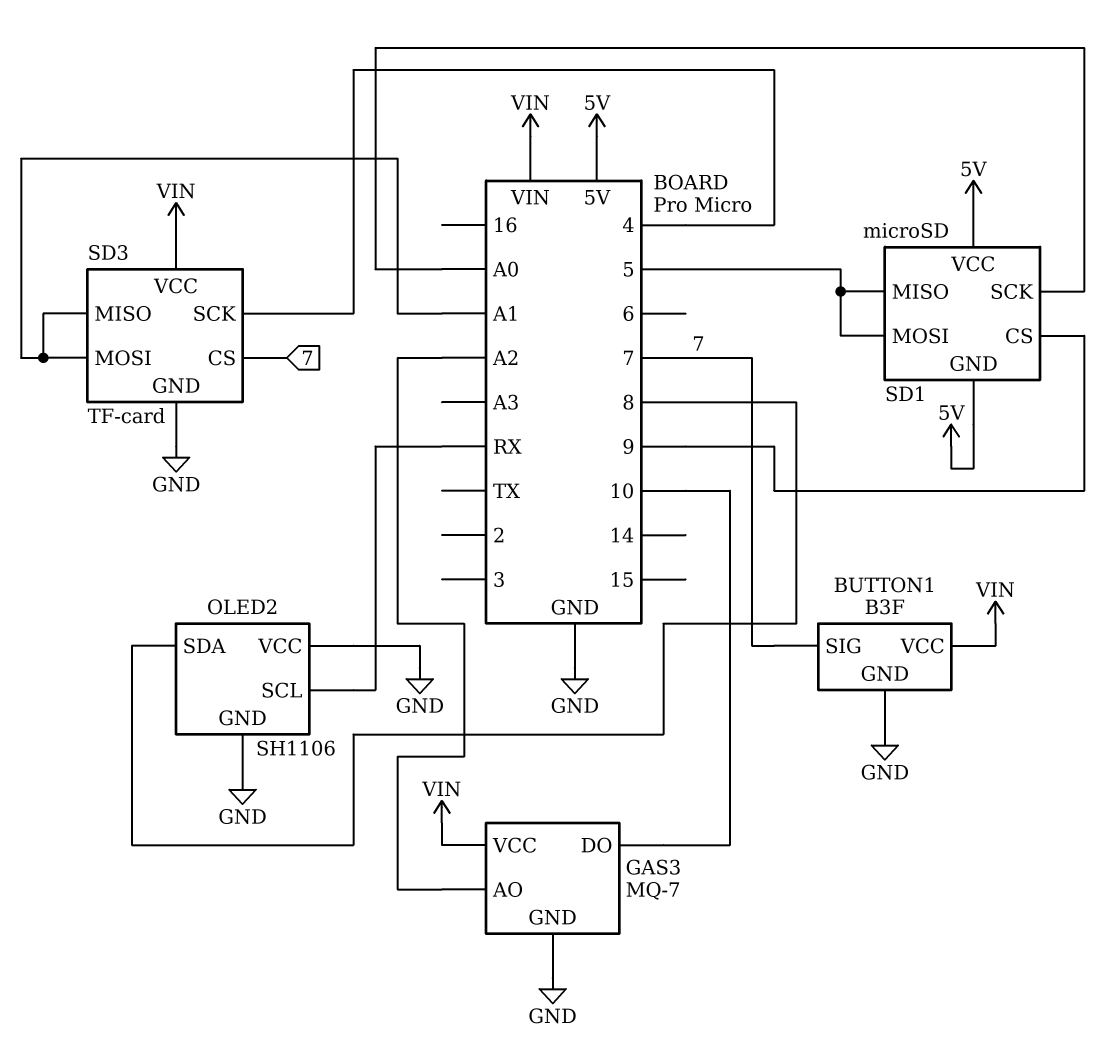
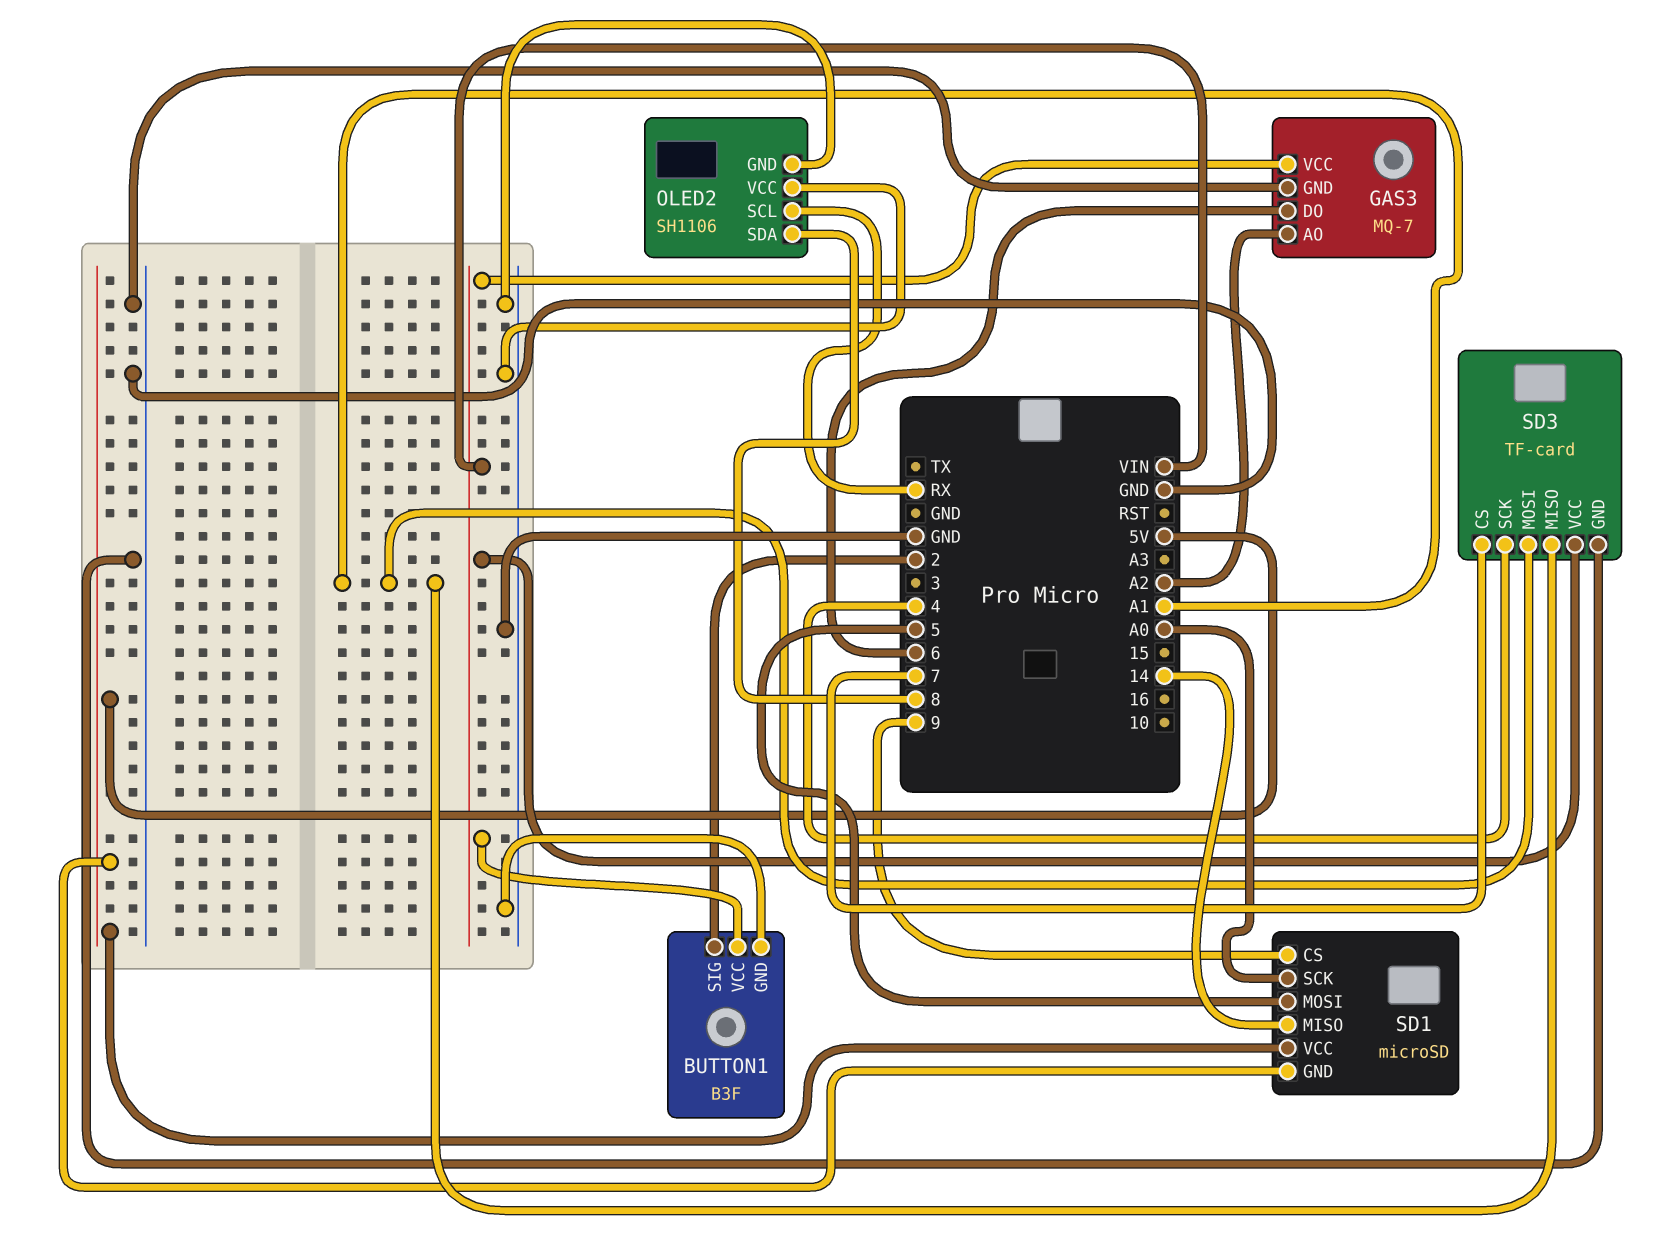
BUTTON1 pin SIG: 7 -> 2
GAS3 pin DO: 10 -> 6
SD1 pin MISO: 5 -> 14

